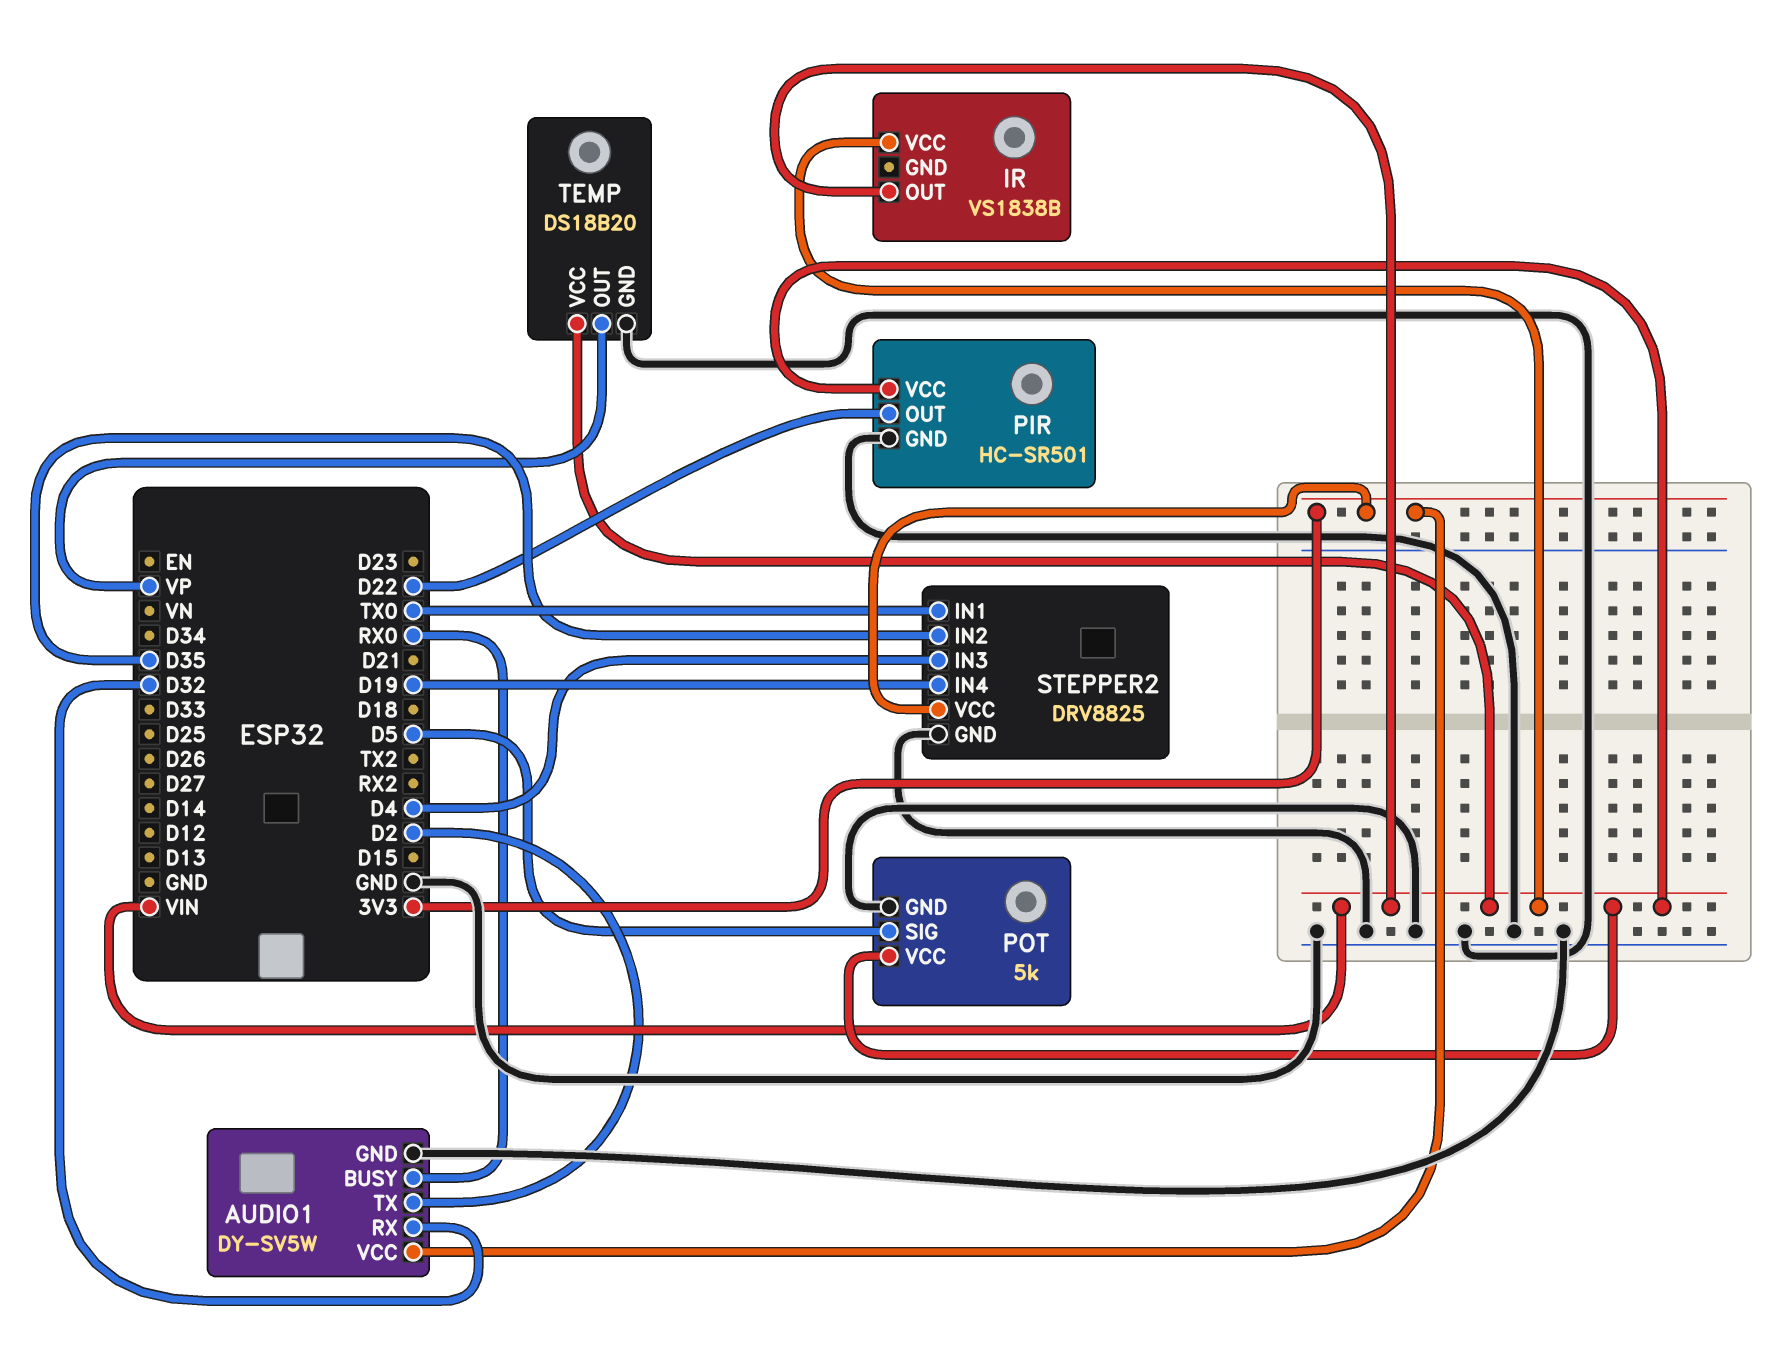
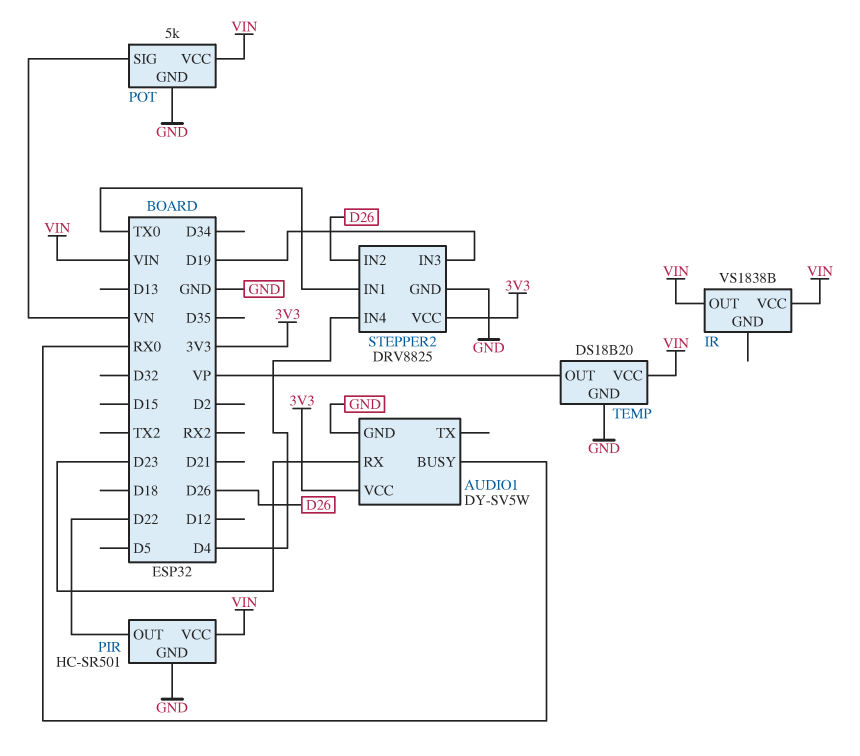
AUDIO1 pin RX: D32 -> D23
AUDIO1 pin TX: D2 -> none
POT pin SIG: D5 -> VN
STEPPER2 pin IN2: D35 -> D26
STEPPER2 pin IN3: D4 -> D19
STEPPER2 pin IN4: D19 -> D4

